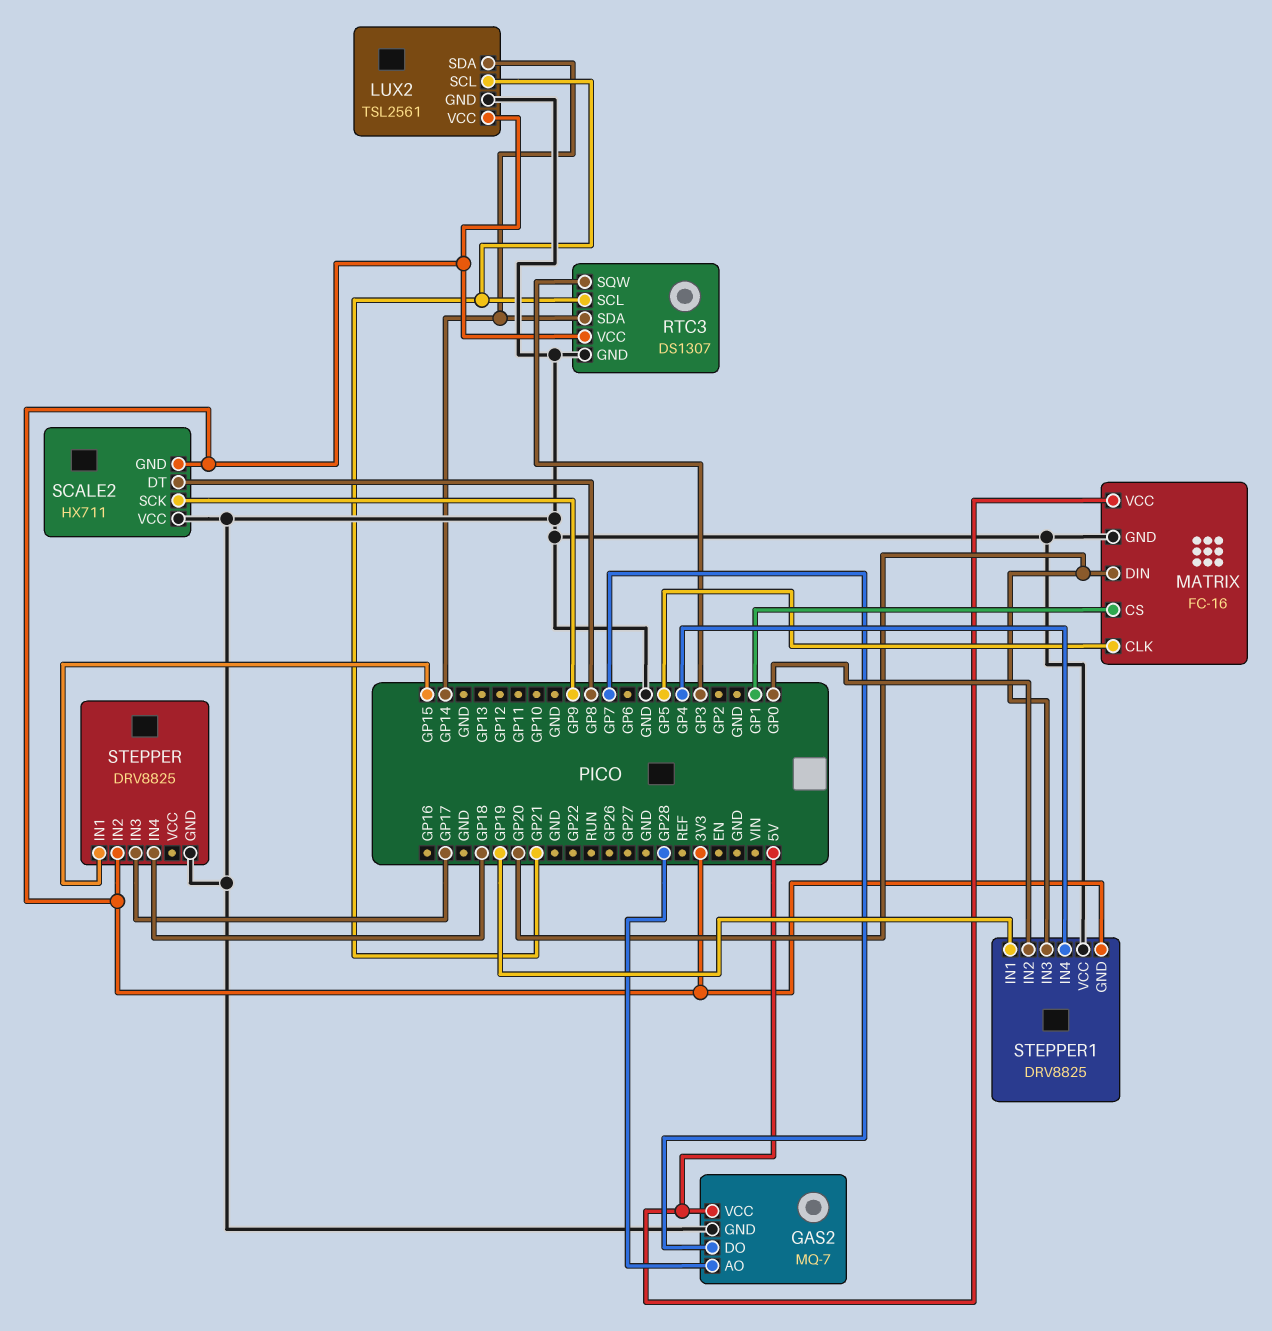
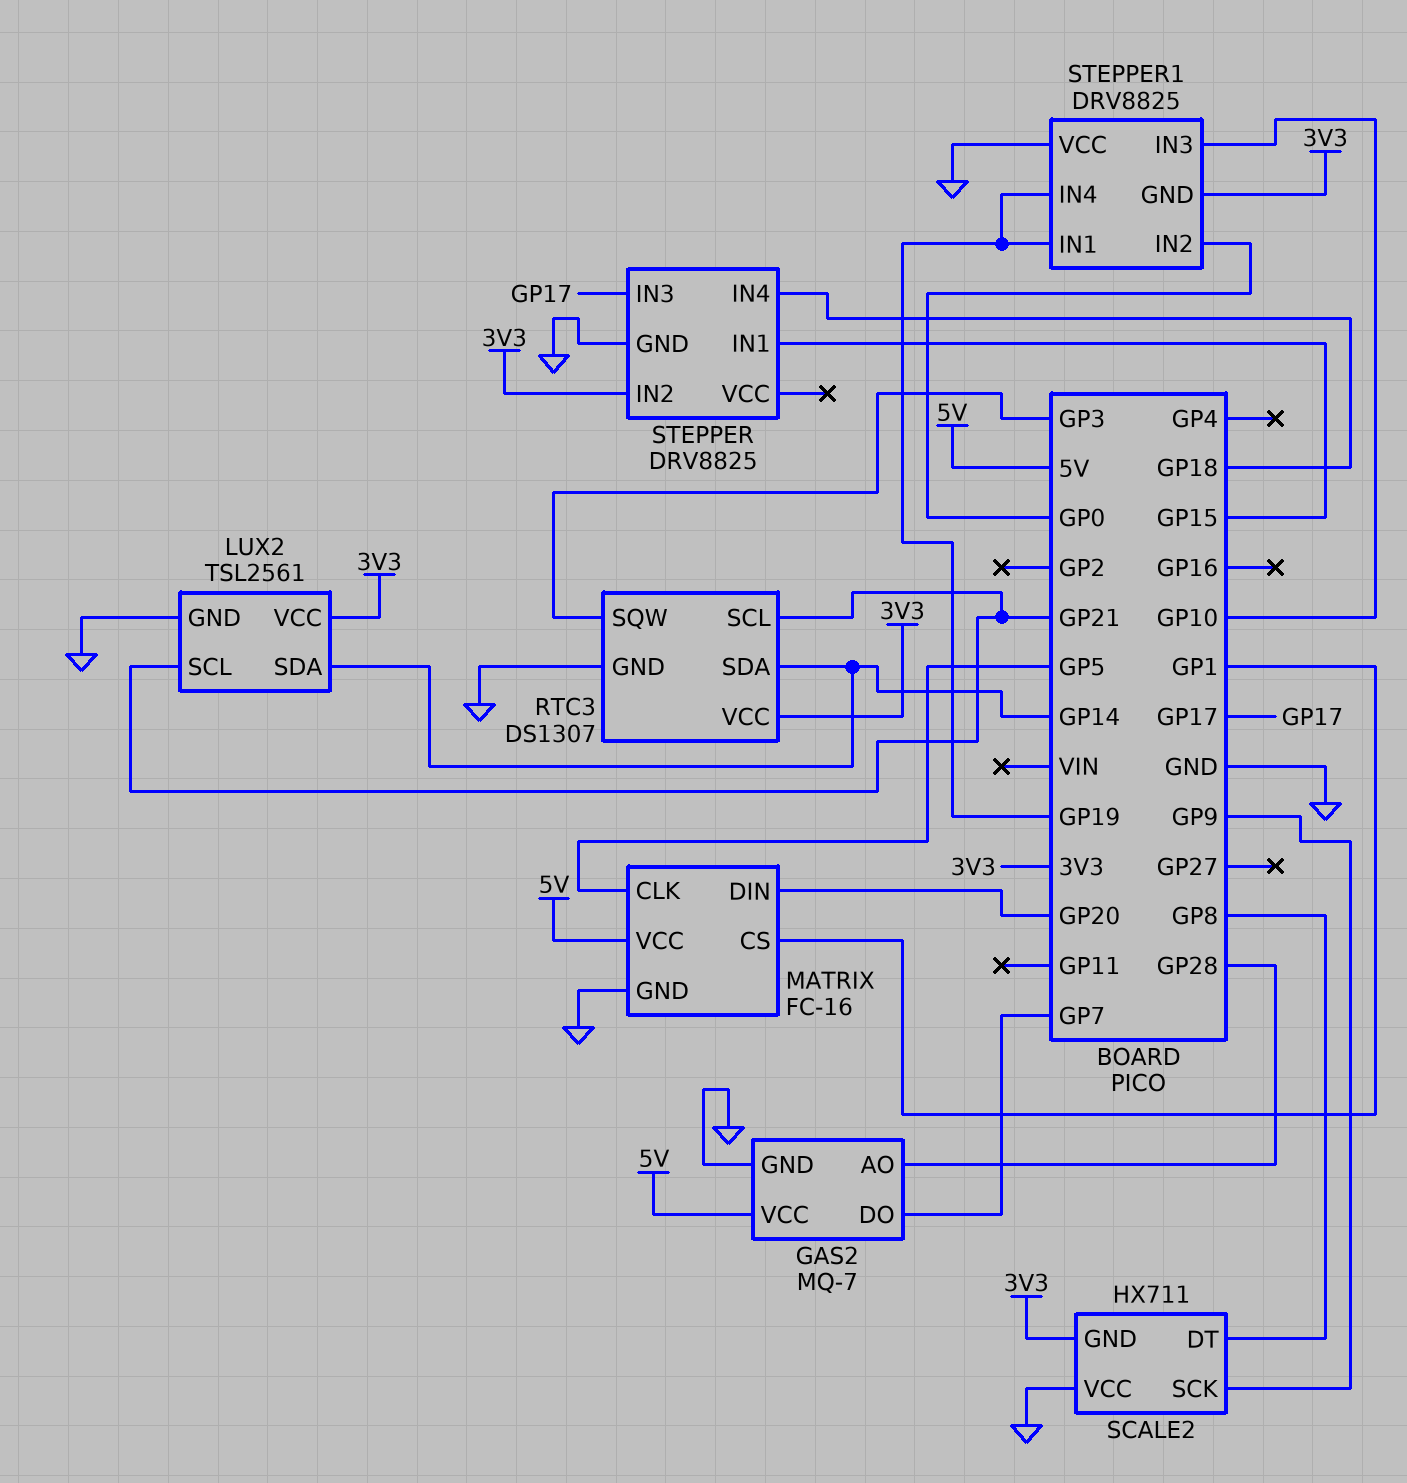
STEPPER1 pin IN3: GP20 -> GP10
STEPPER1 pin IN4: GP4 -> GP19

